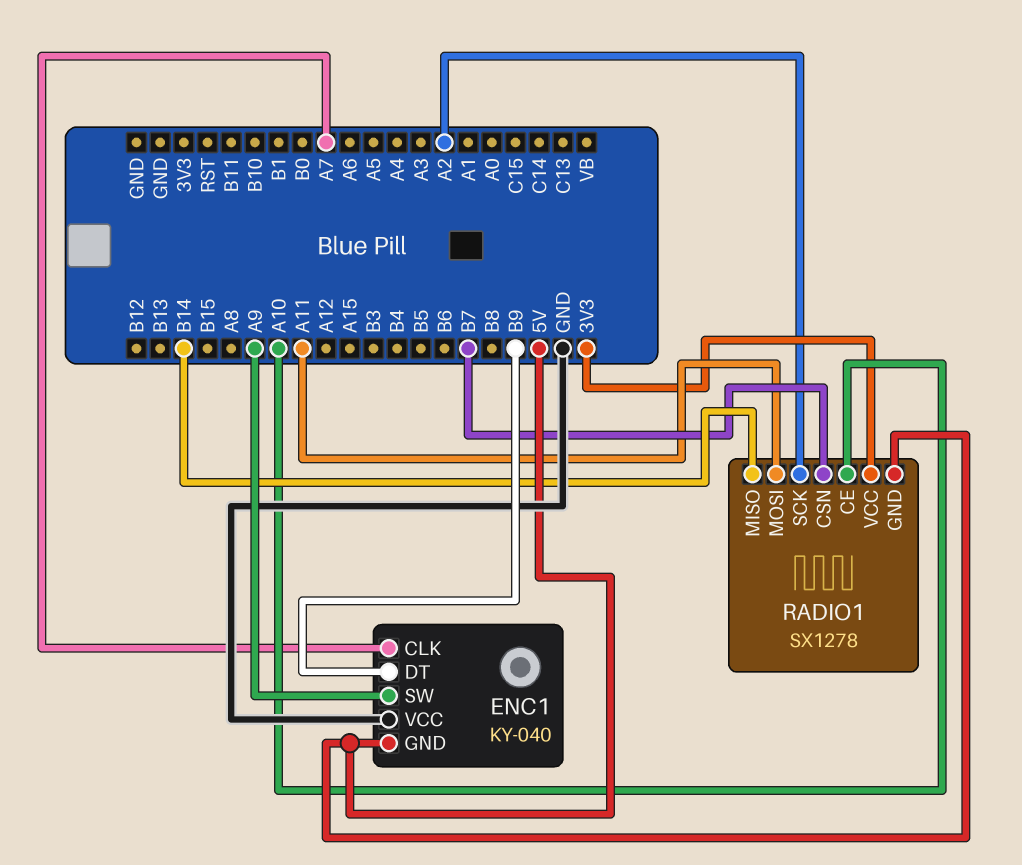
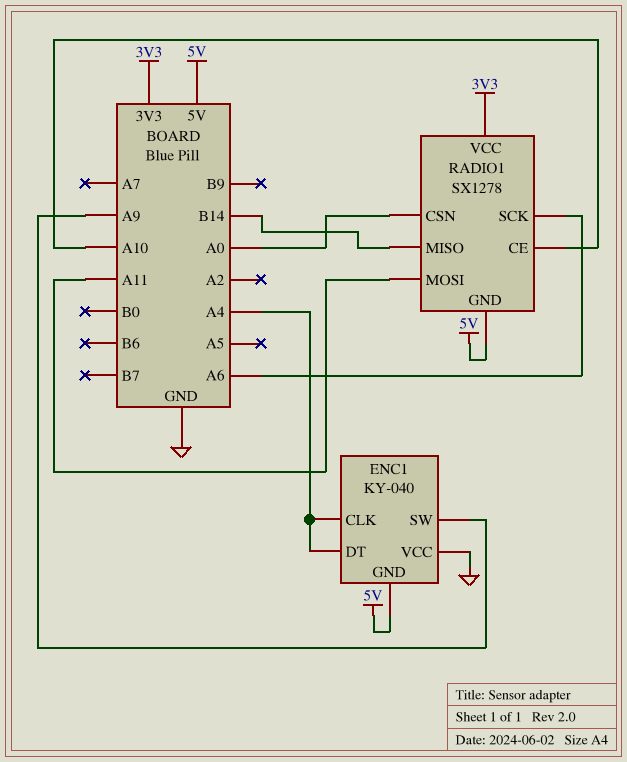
ENC1 pin CLK: A7 -> A4
ENC1 pin DT: B9 -> A4
RADIO1 pin CSN: B7 -> A0
RADIO1 pin SCK: A2 -> A6

